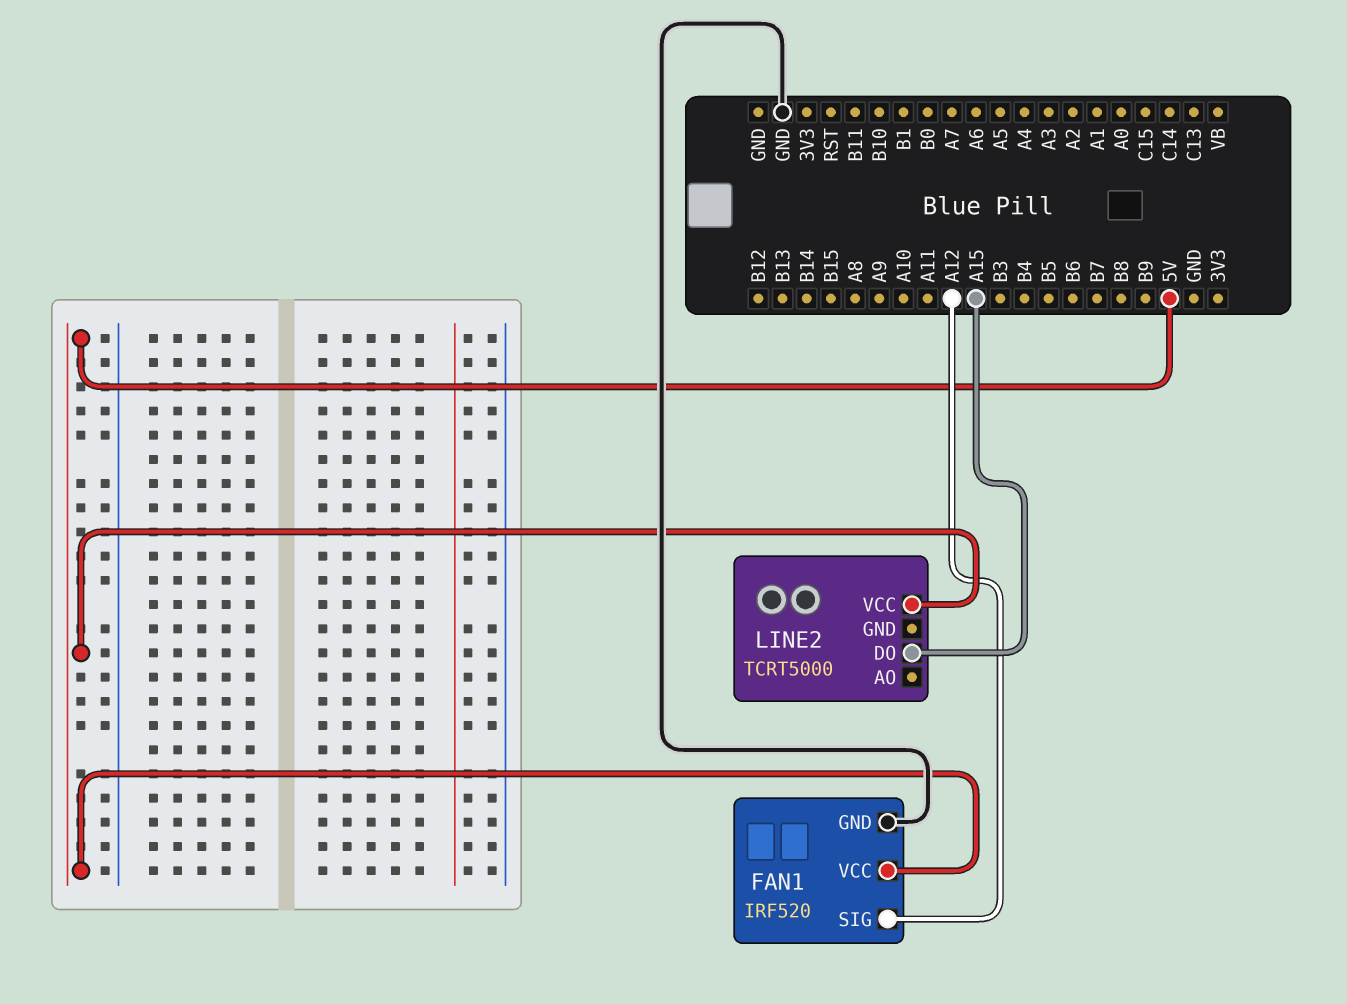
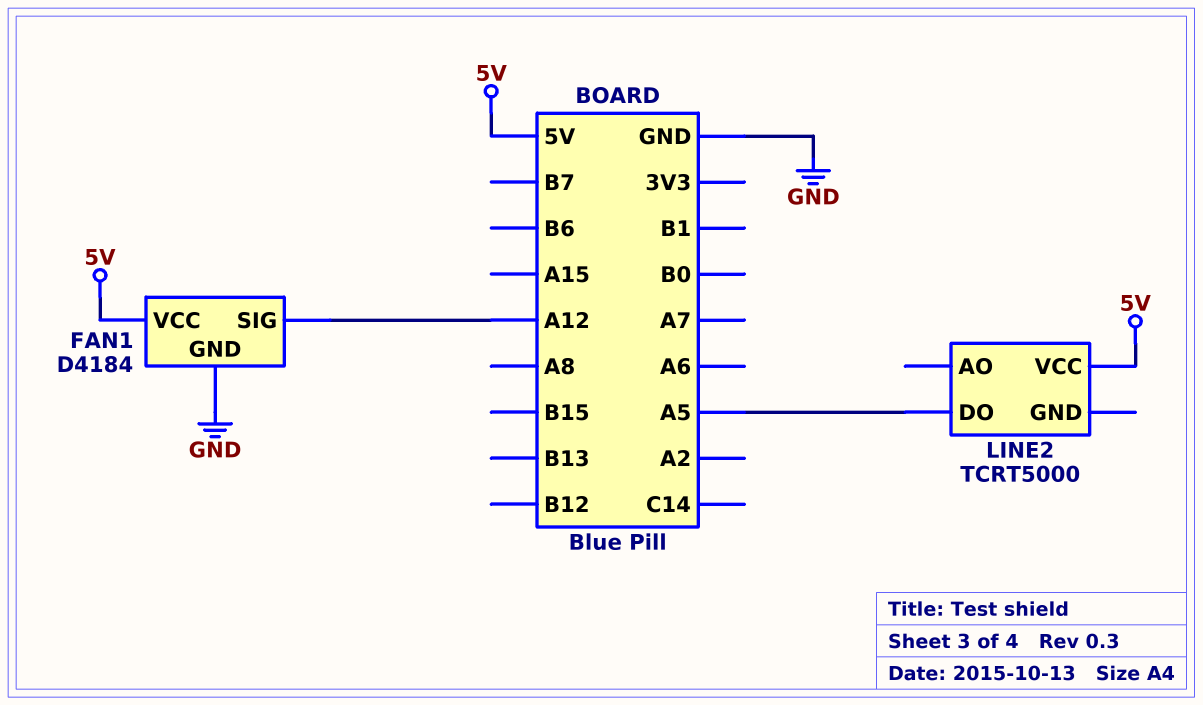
FAN1: IRF520 -> D4184
LINE2 pin DO: A15 -> A5

